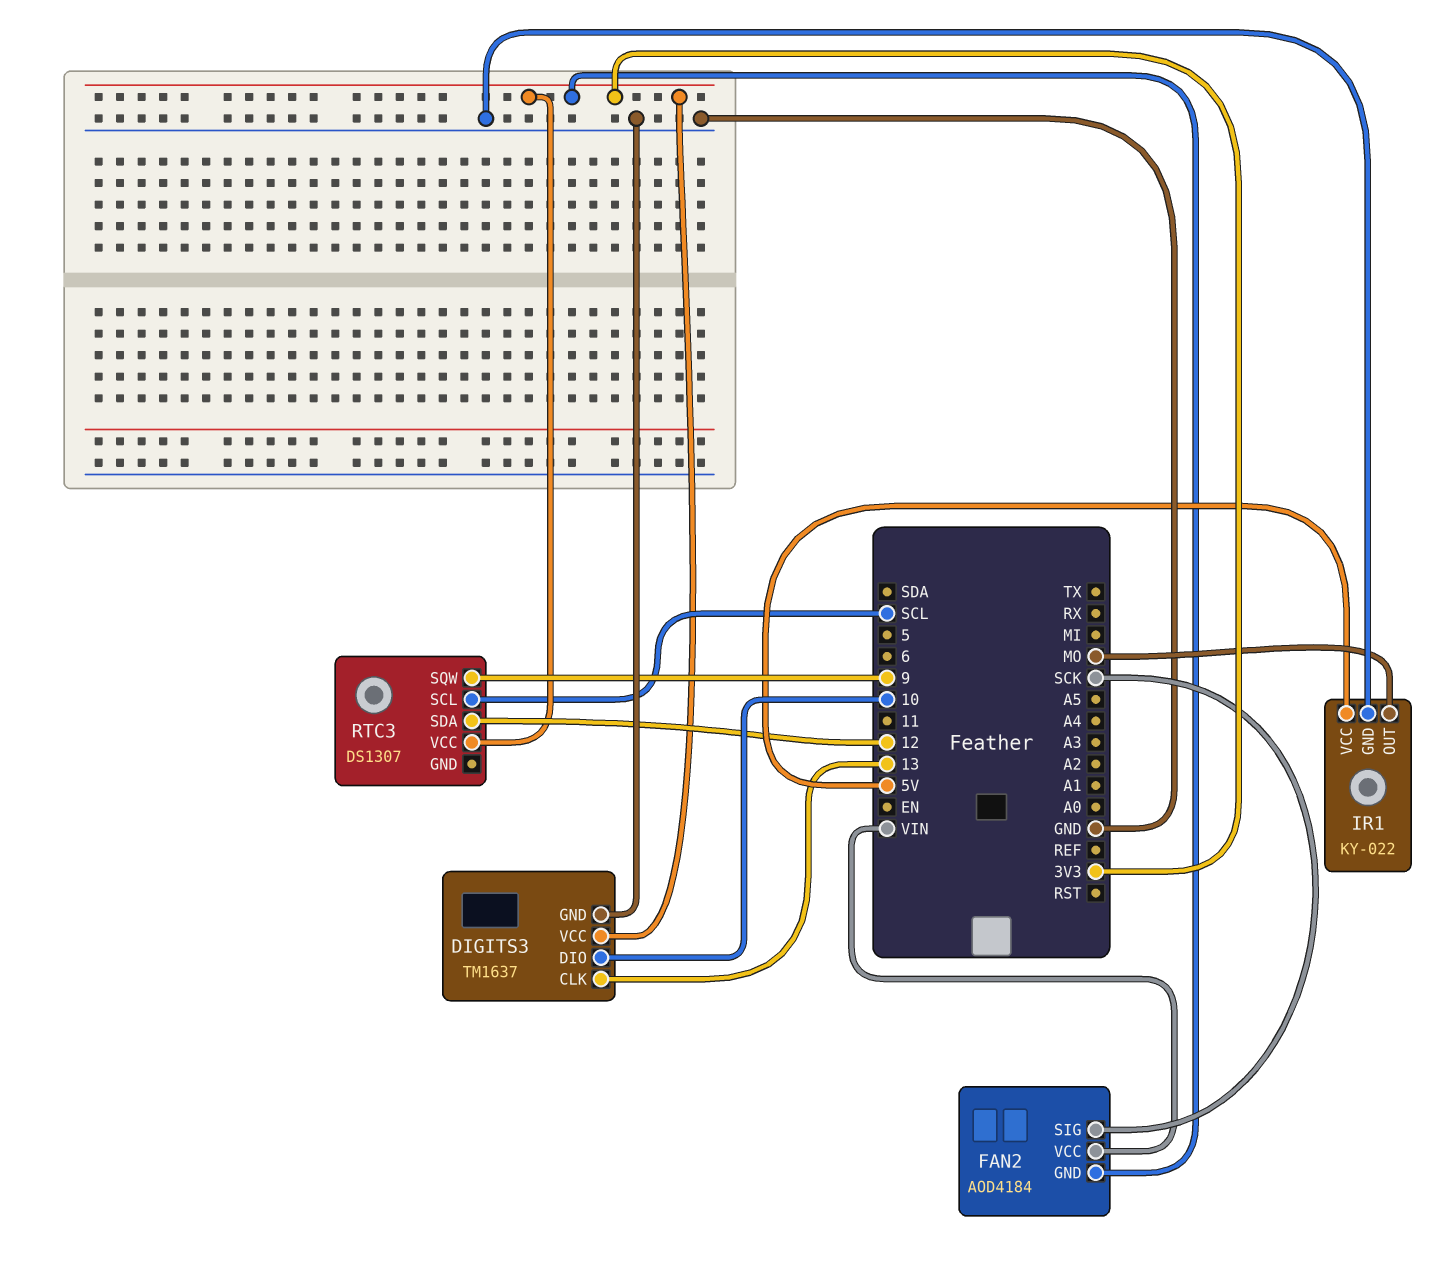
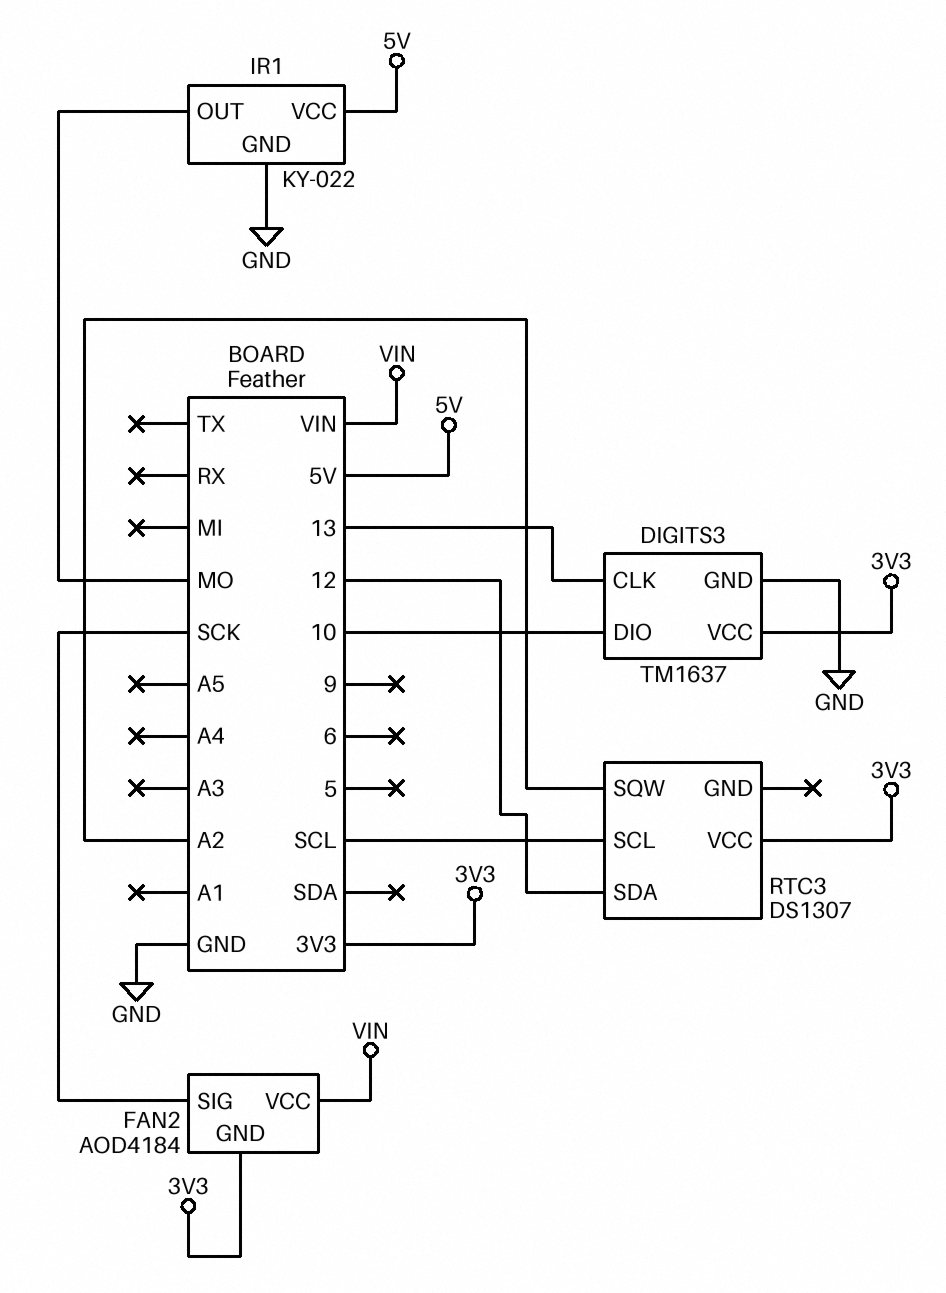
RTC3 pin SQW: 9 -> A2

